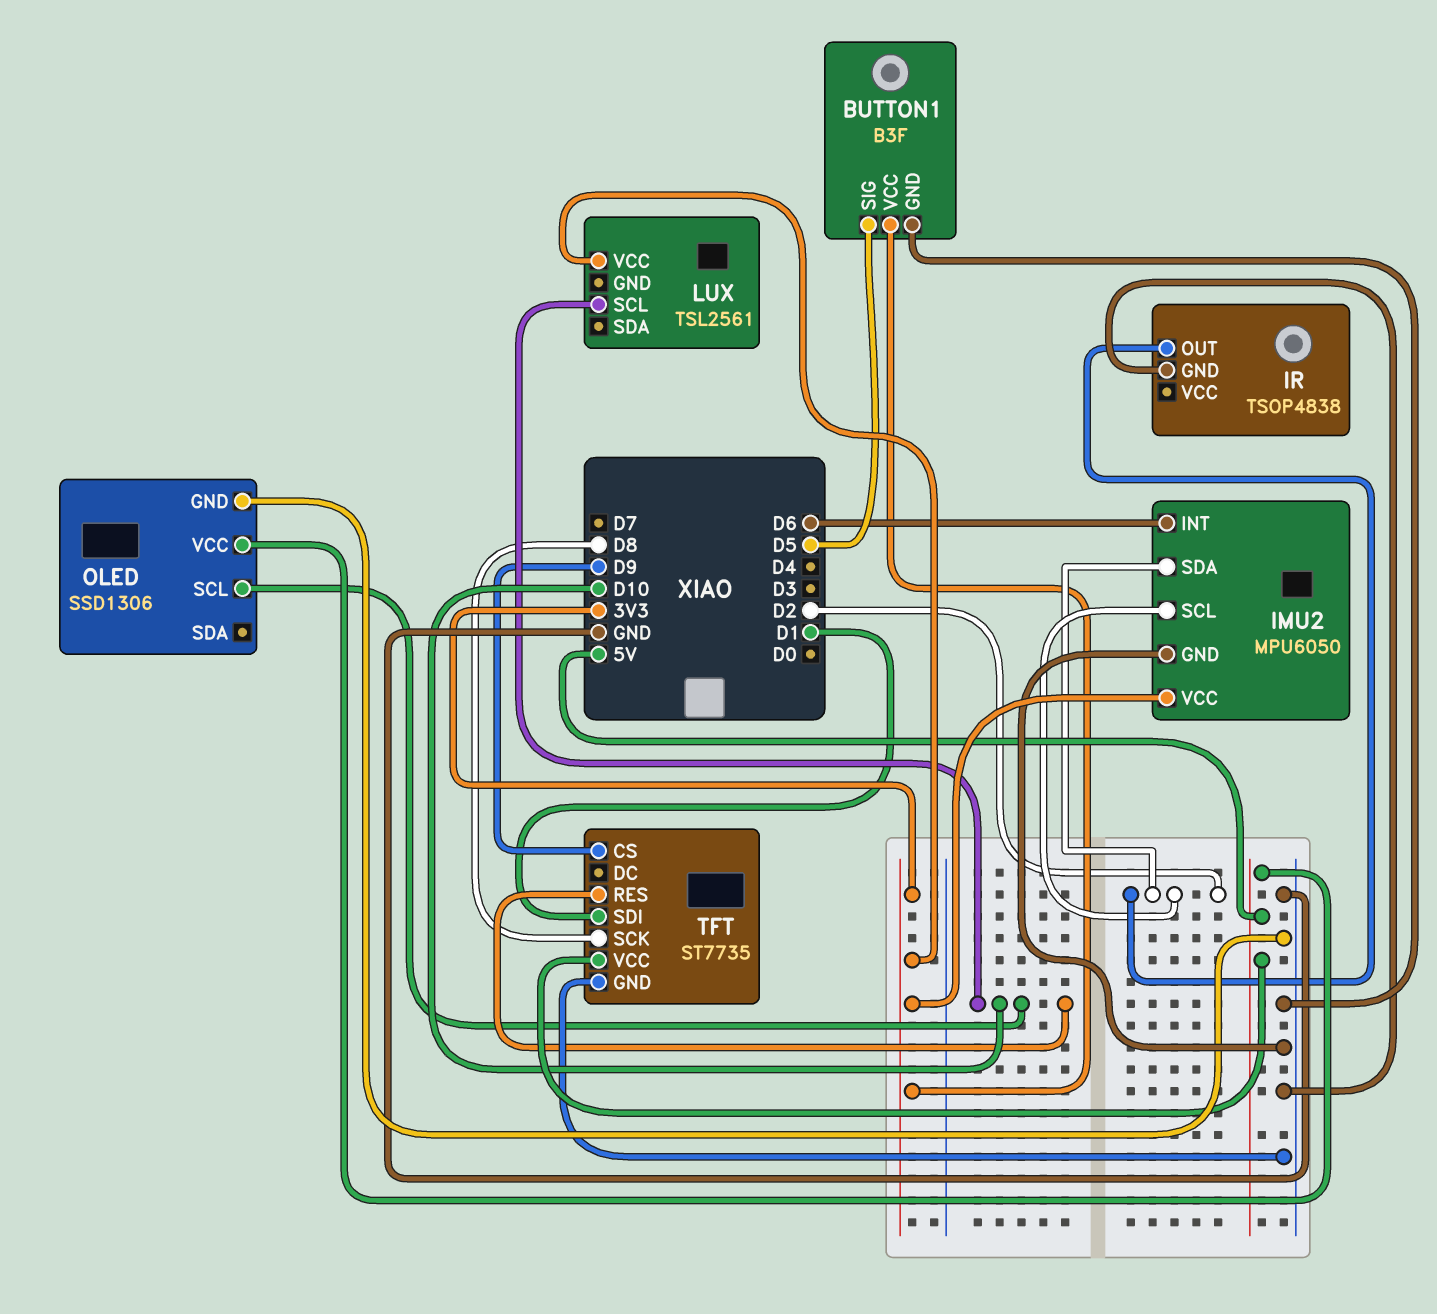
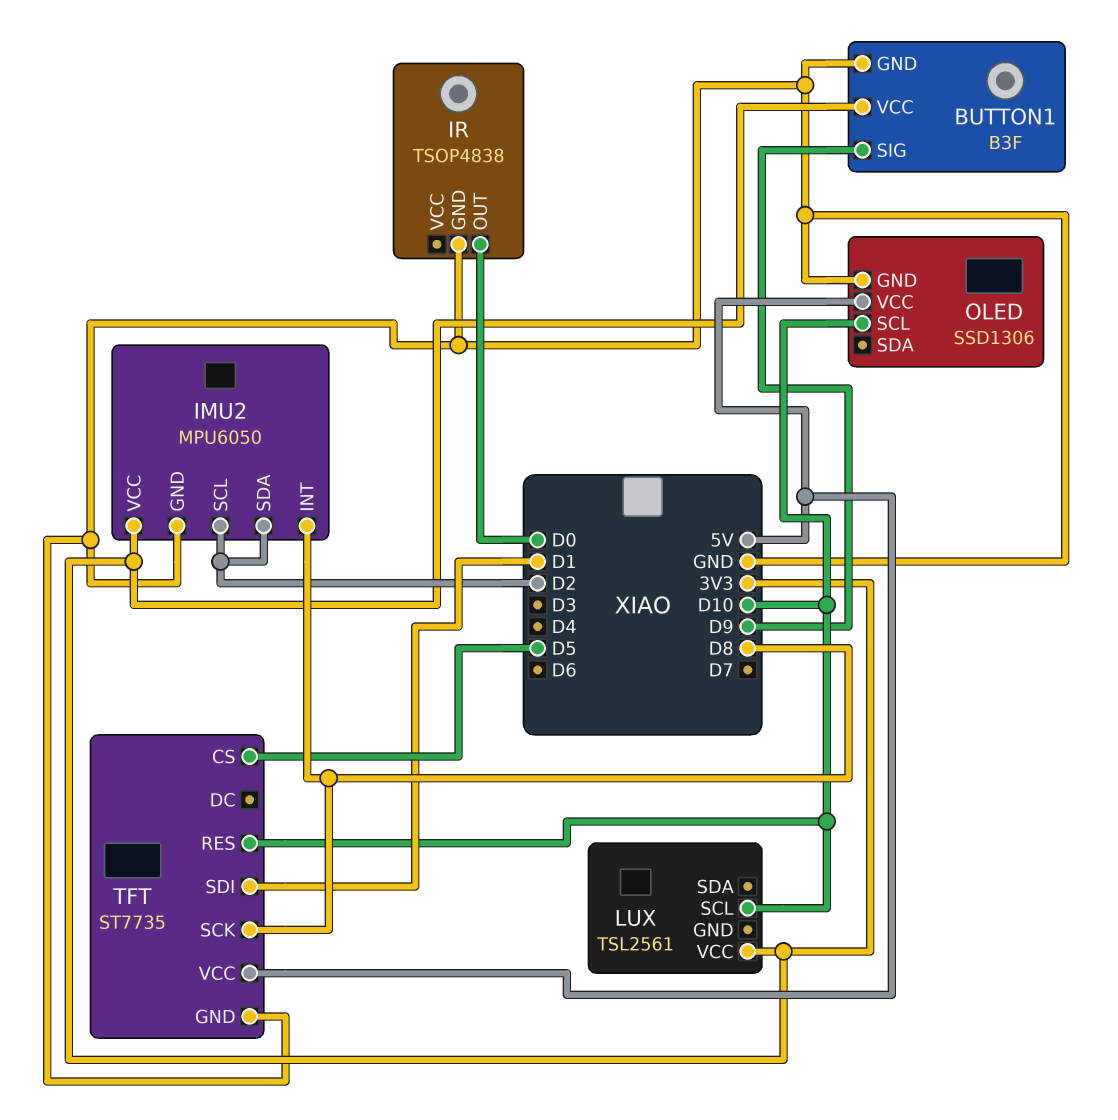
BUTTON1 pin SIG: D5 -> D9
IMU2 pin INT: D6 -> D8
IR pin OUT: D2 -> D0
TFT pin CS: D9 -> D5

